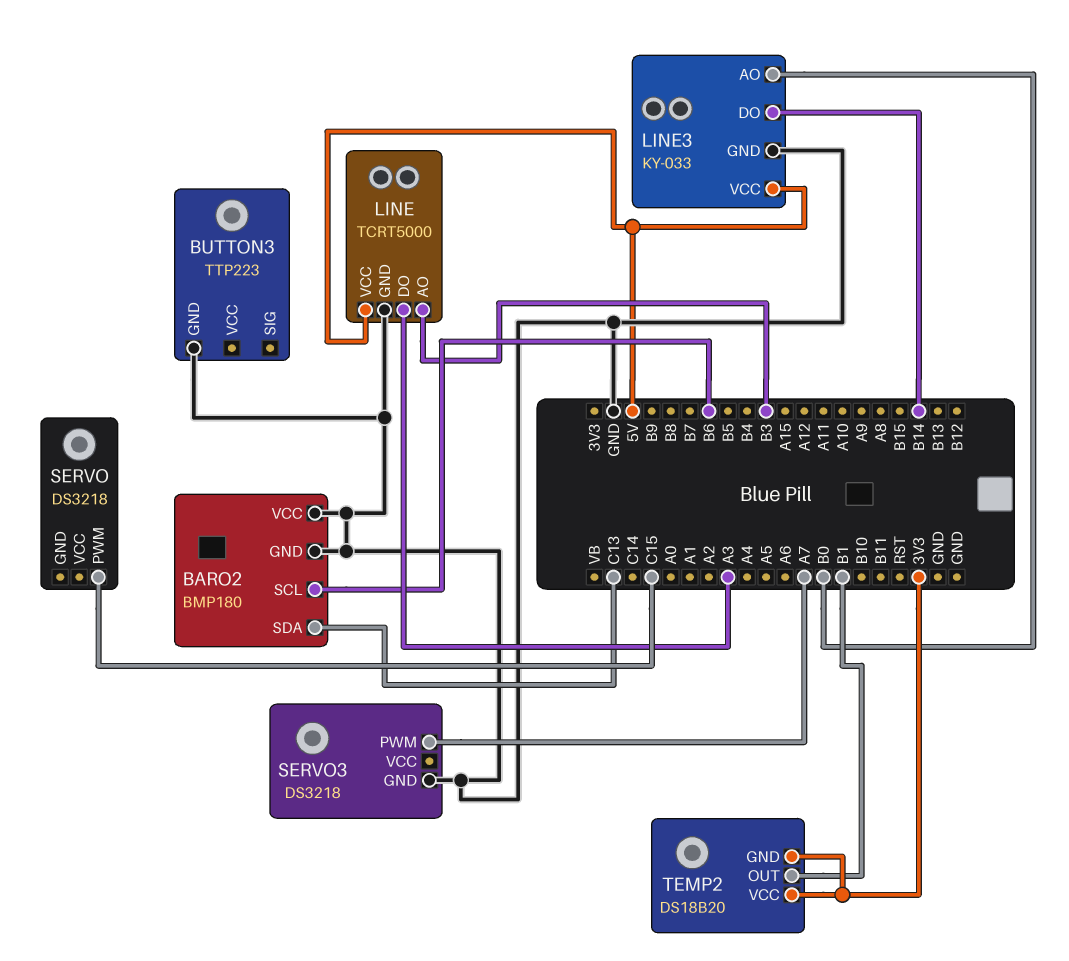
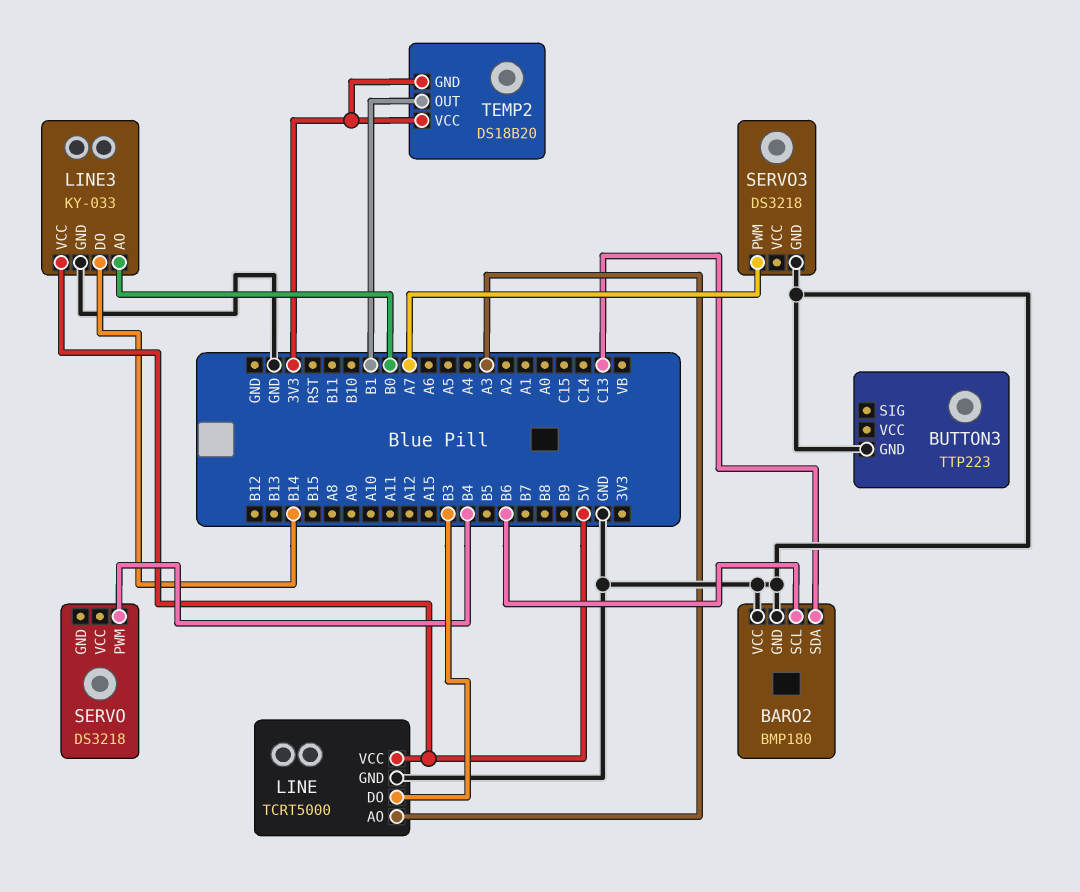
LINE pin AO: B3 -> A3
LINE pin DO: A3 -> B3
SERVO pin PWM: C15 -> B4

